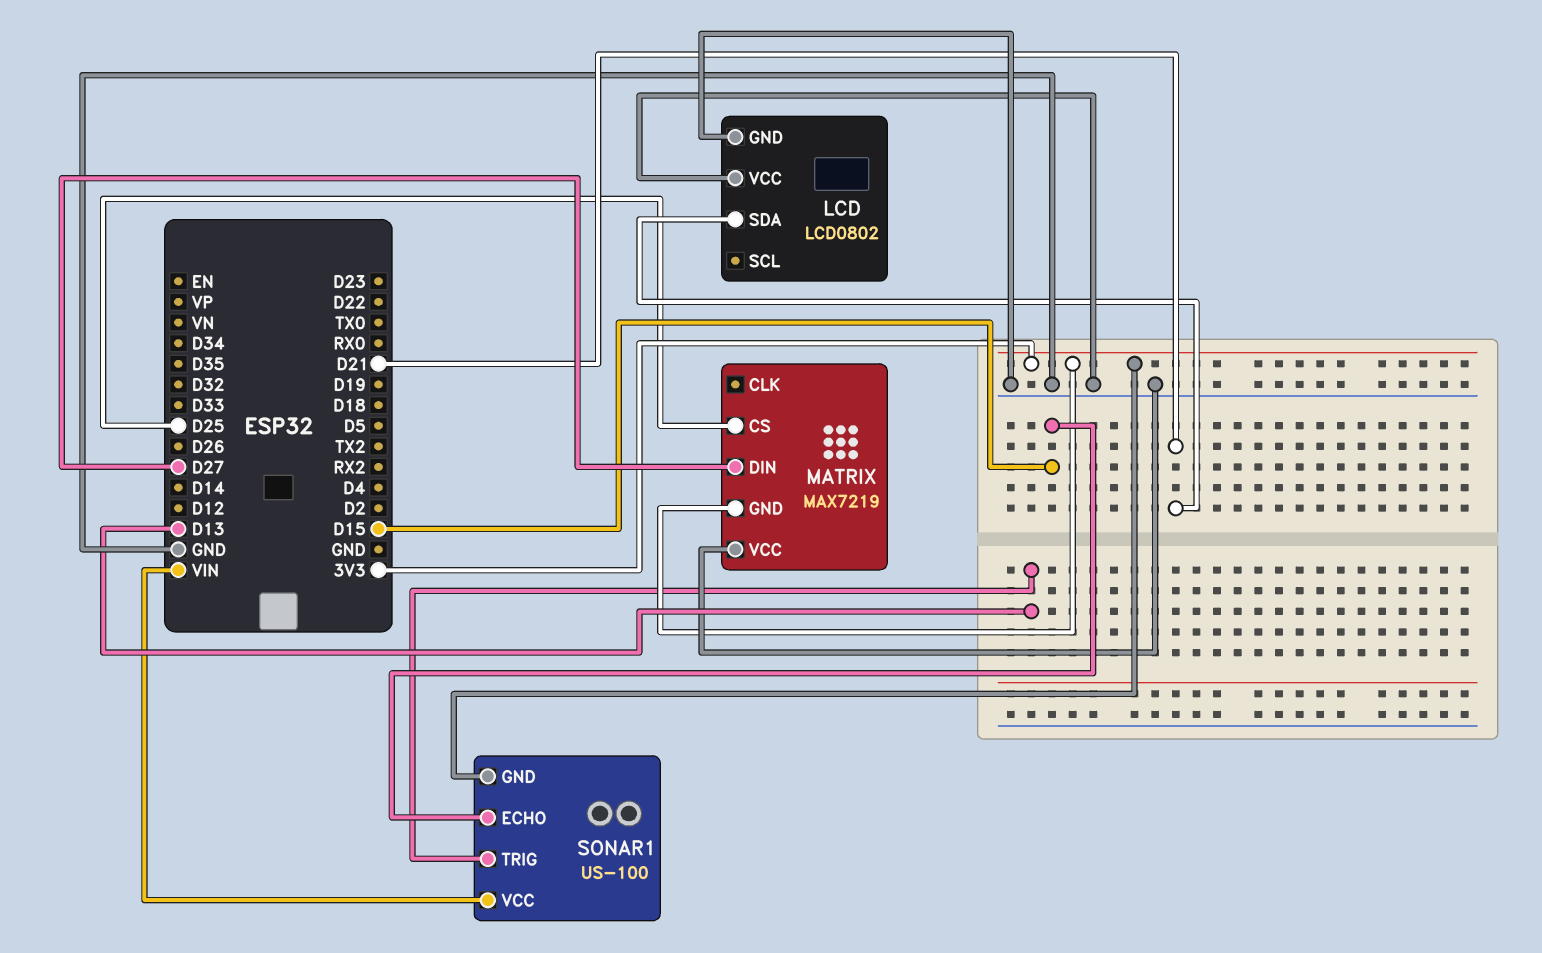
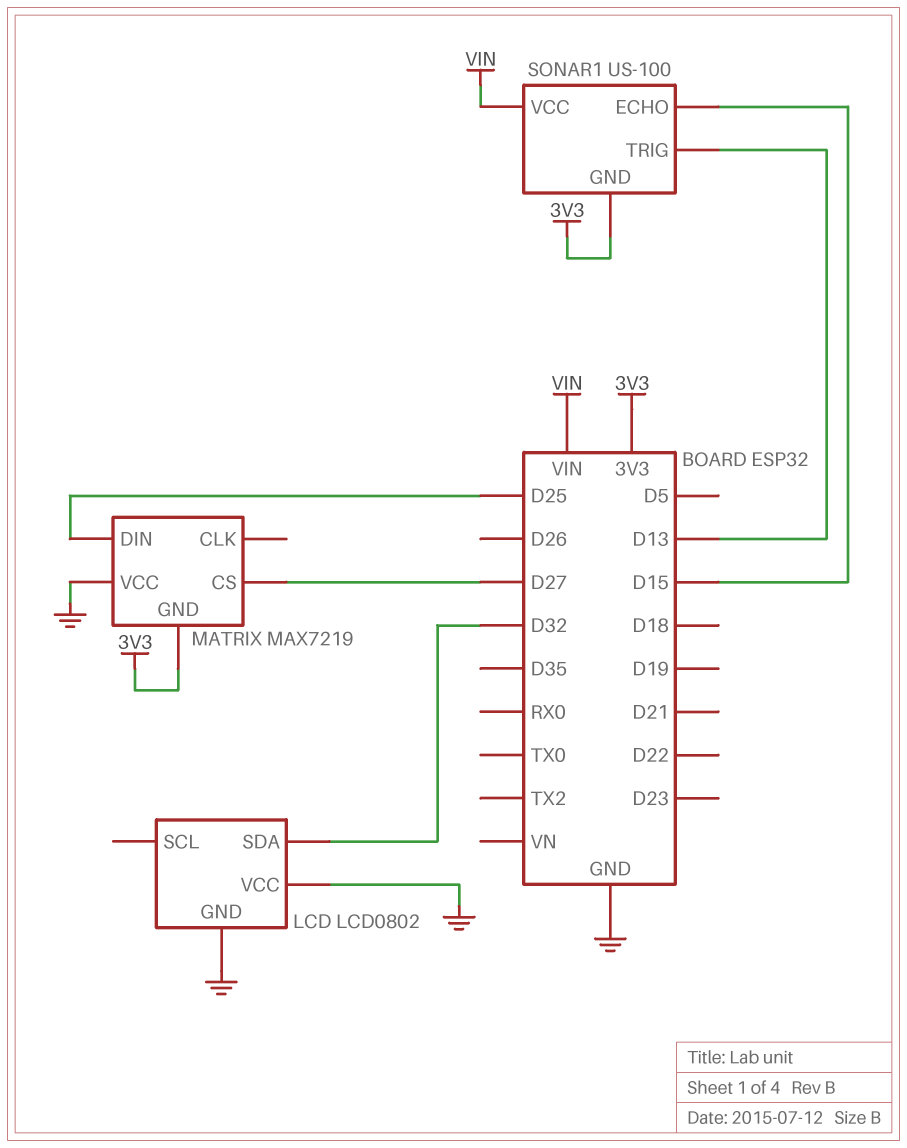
LCD pin SDA: D21 -> D32
MATRIX pin CS: D25 -> D27
MATRIX pin DIN: D27 -> D25

